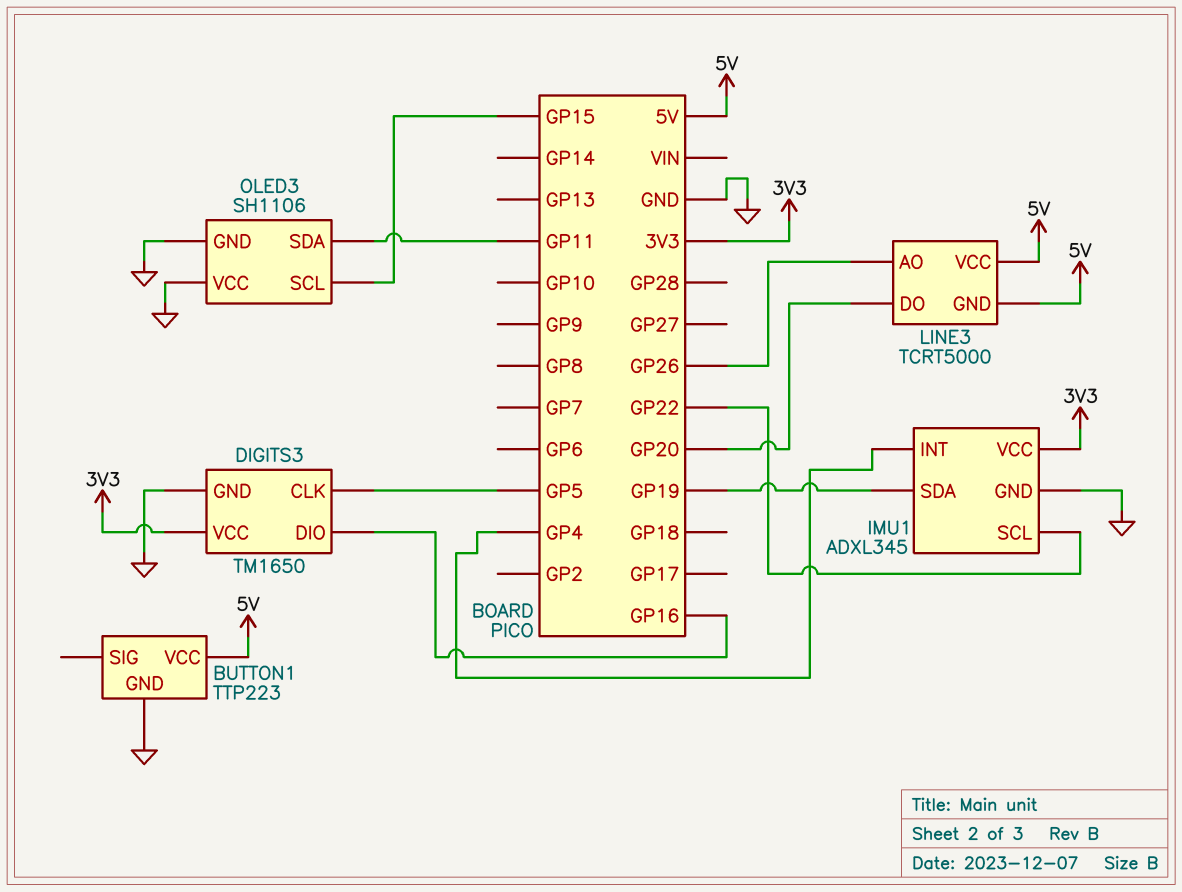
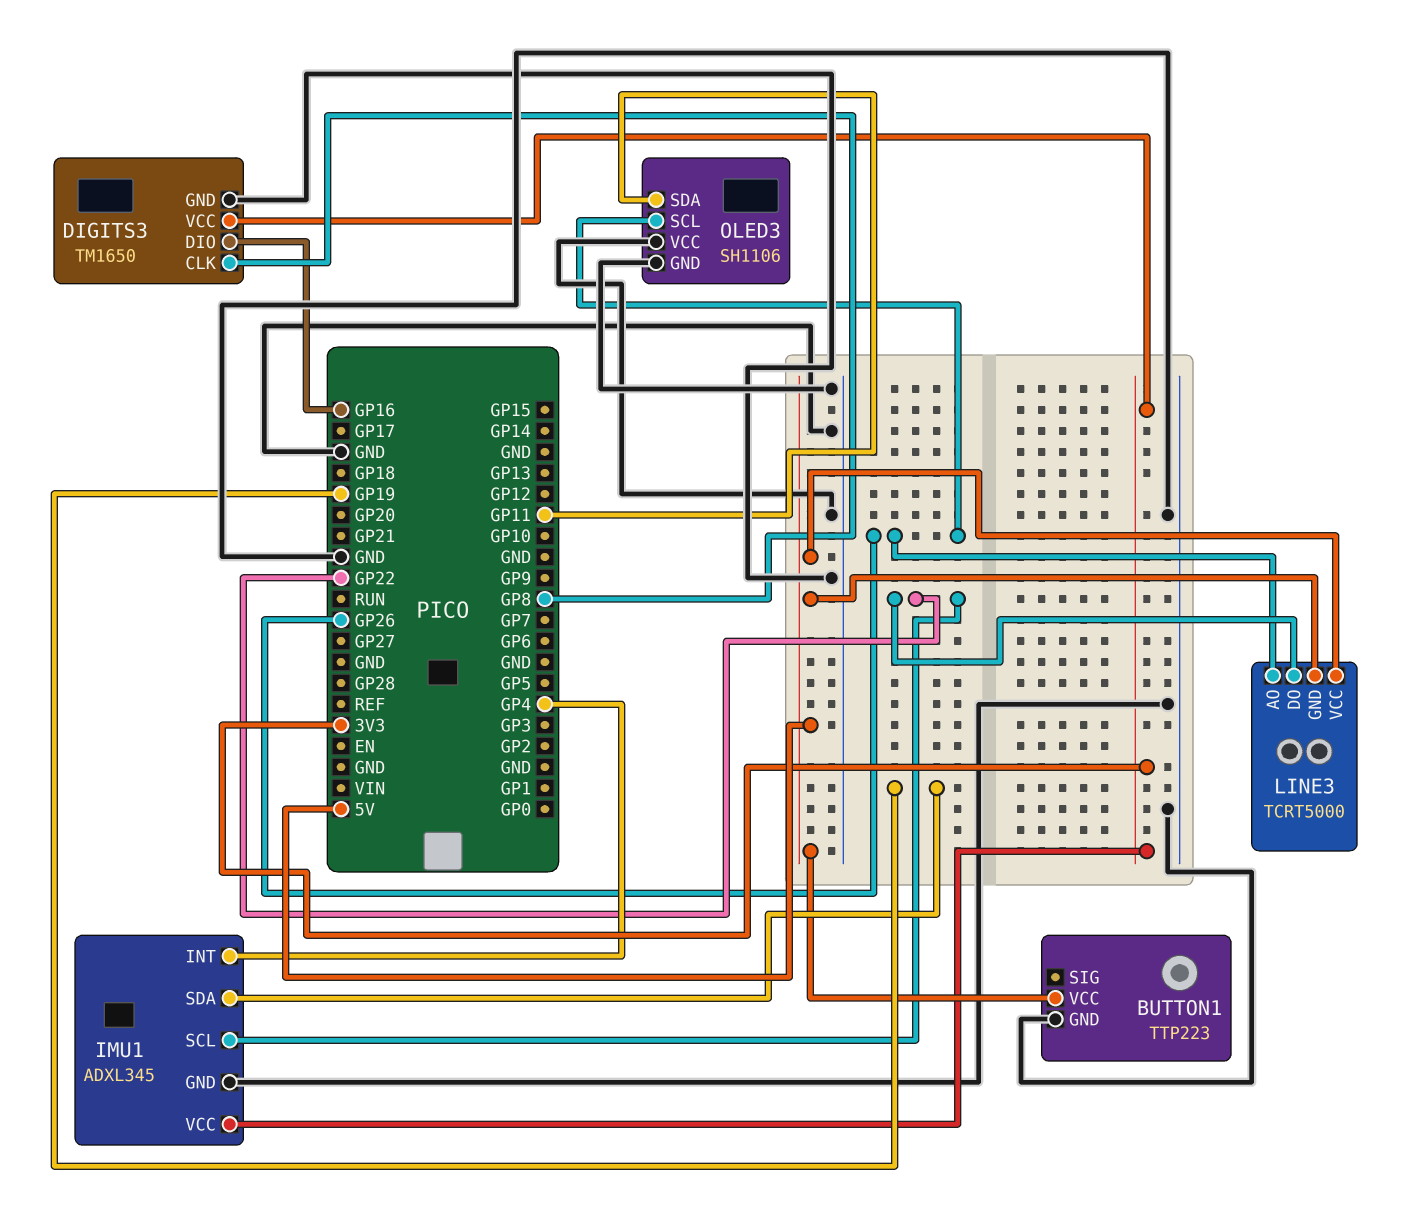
DIGITS3 pin CLK: GP5 -> GP8
LINE3 pin DO: GP20 -> GP22
OLED3 pin SCL: GP15 -> GP26

